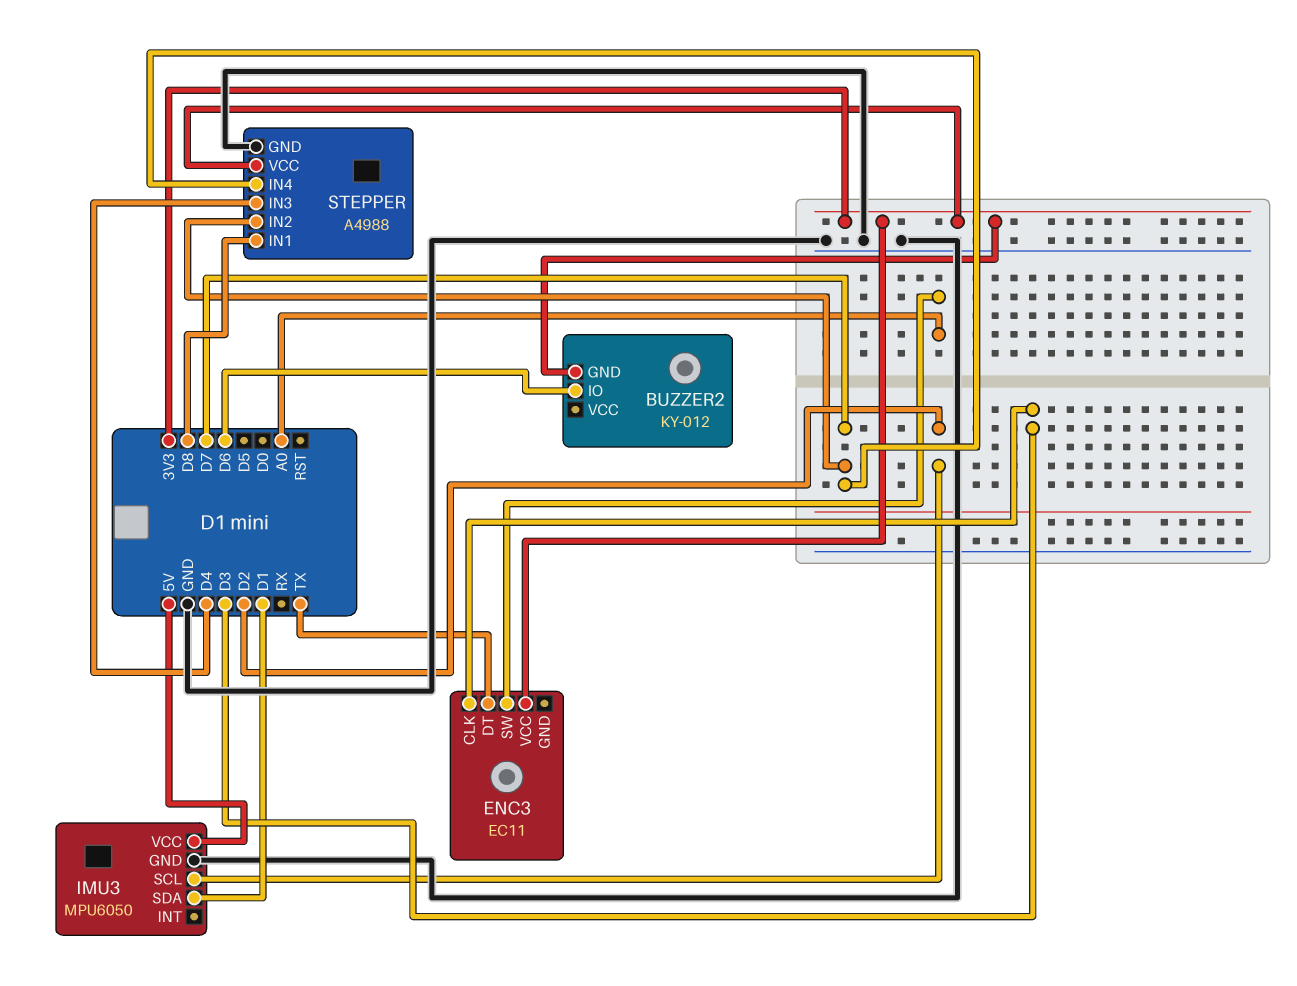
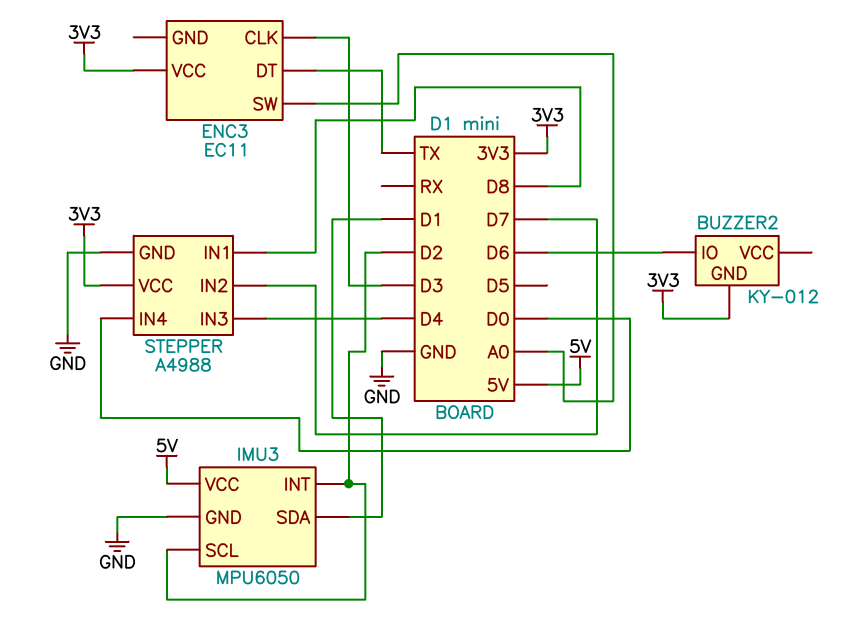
IMU3 pin INT: none -> D2
STEPPER pin IN4: D7 -> D0

